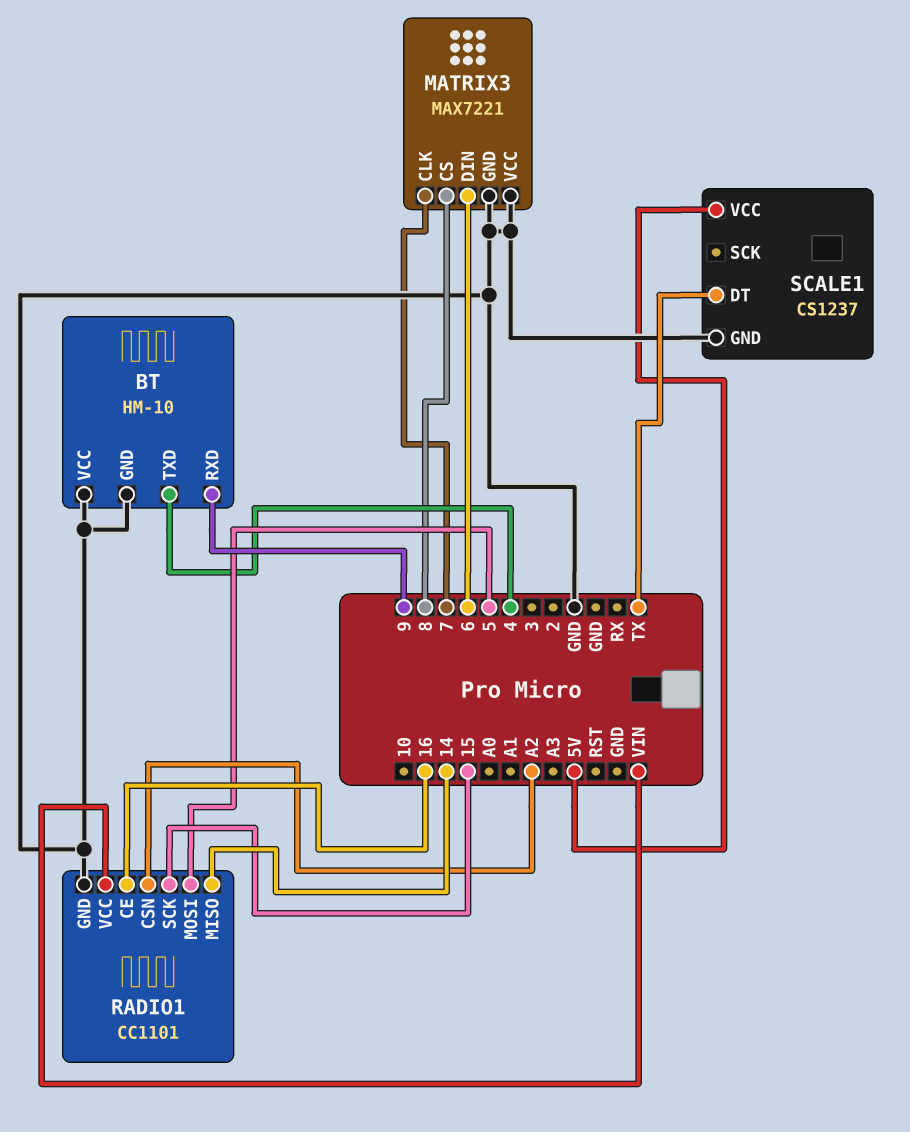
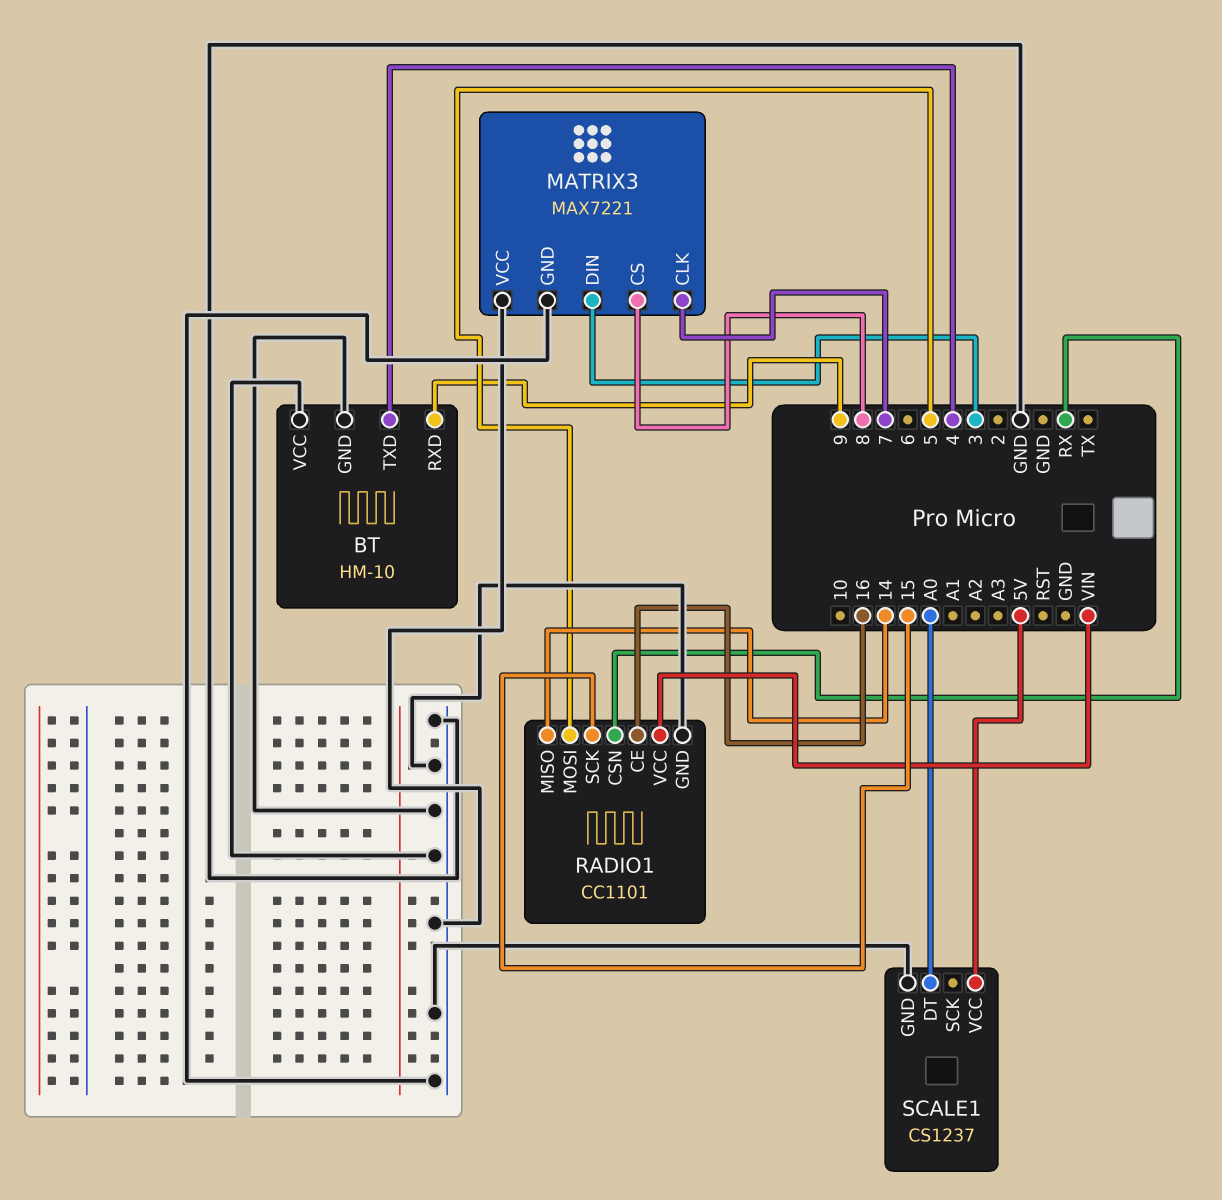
MATRIX3 pin DIN: 6 -> 3
RADIO1 pin CSN: A2 -> RX
SCALE1 pin DT: TX -> A0

